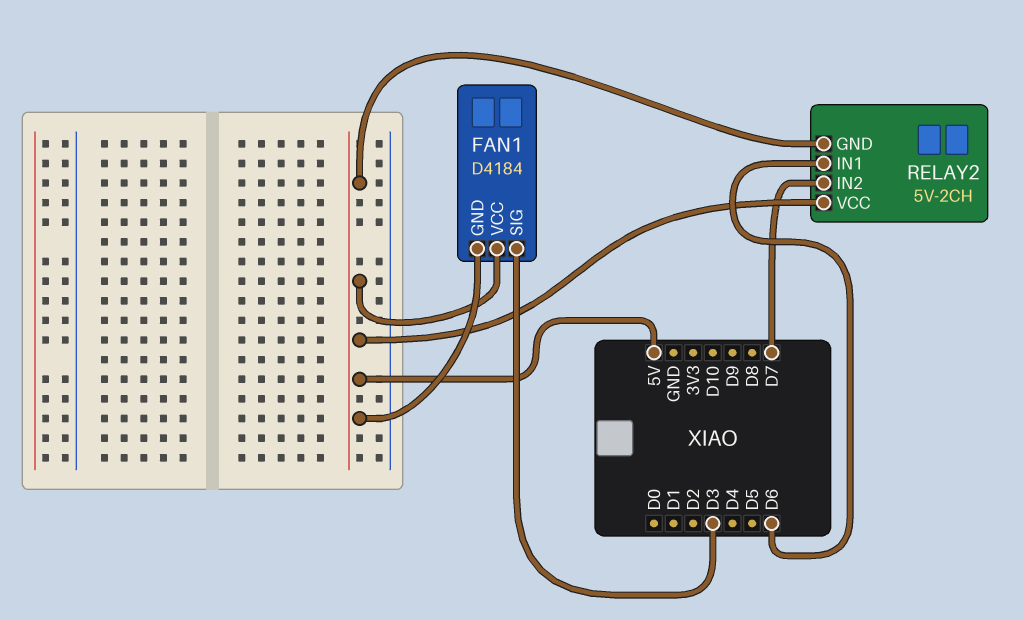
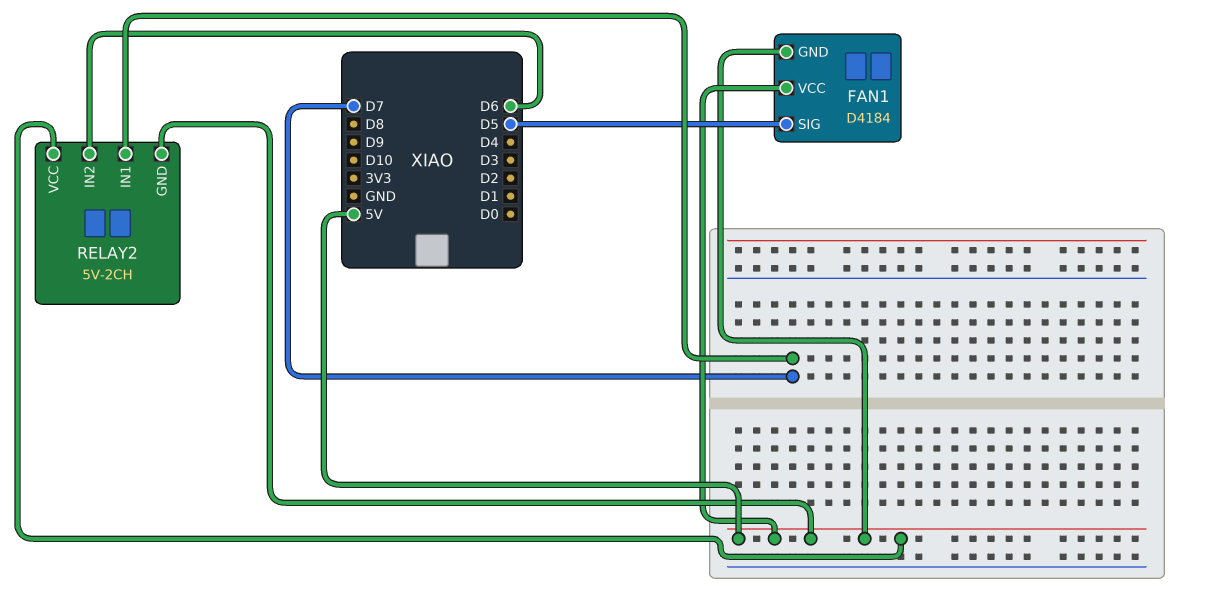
FAN1 pin SIG: D3 -> D5
RELAY2 pin IN1: D6 -> D7
RELAY2 pin IN2: D7 -> D6

